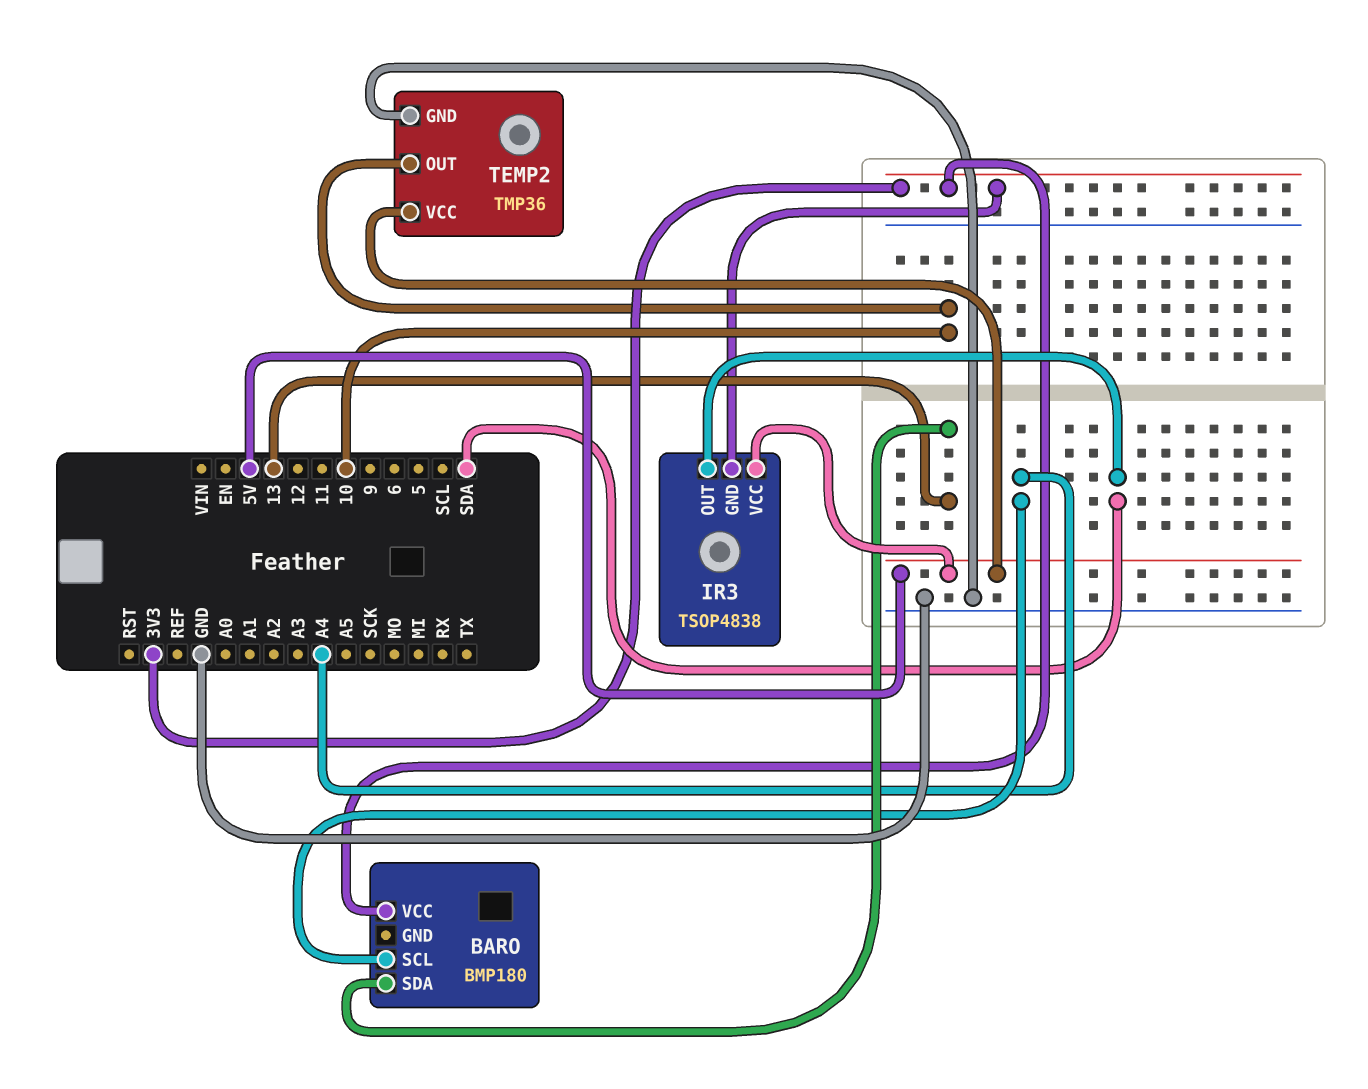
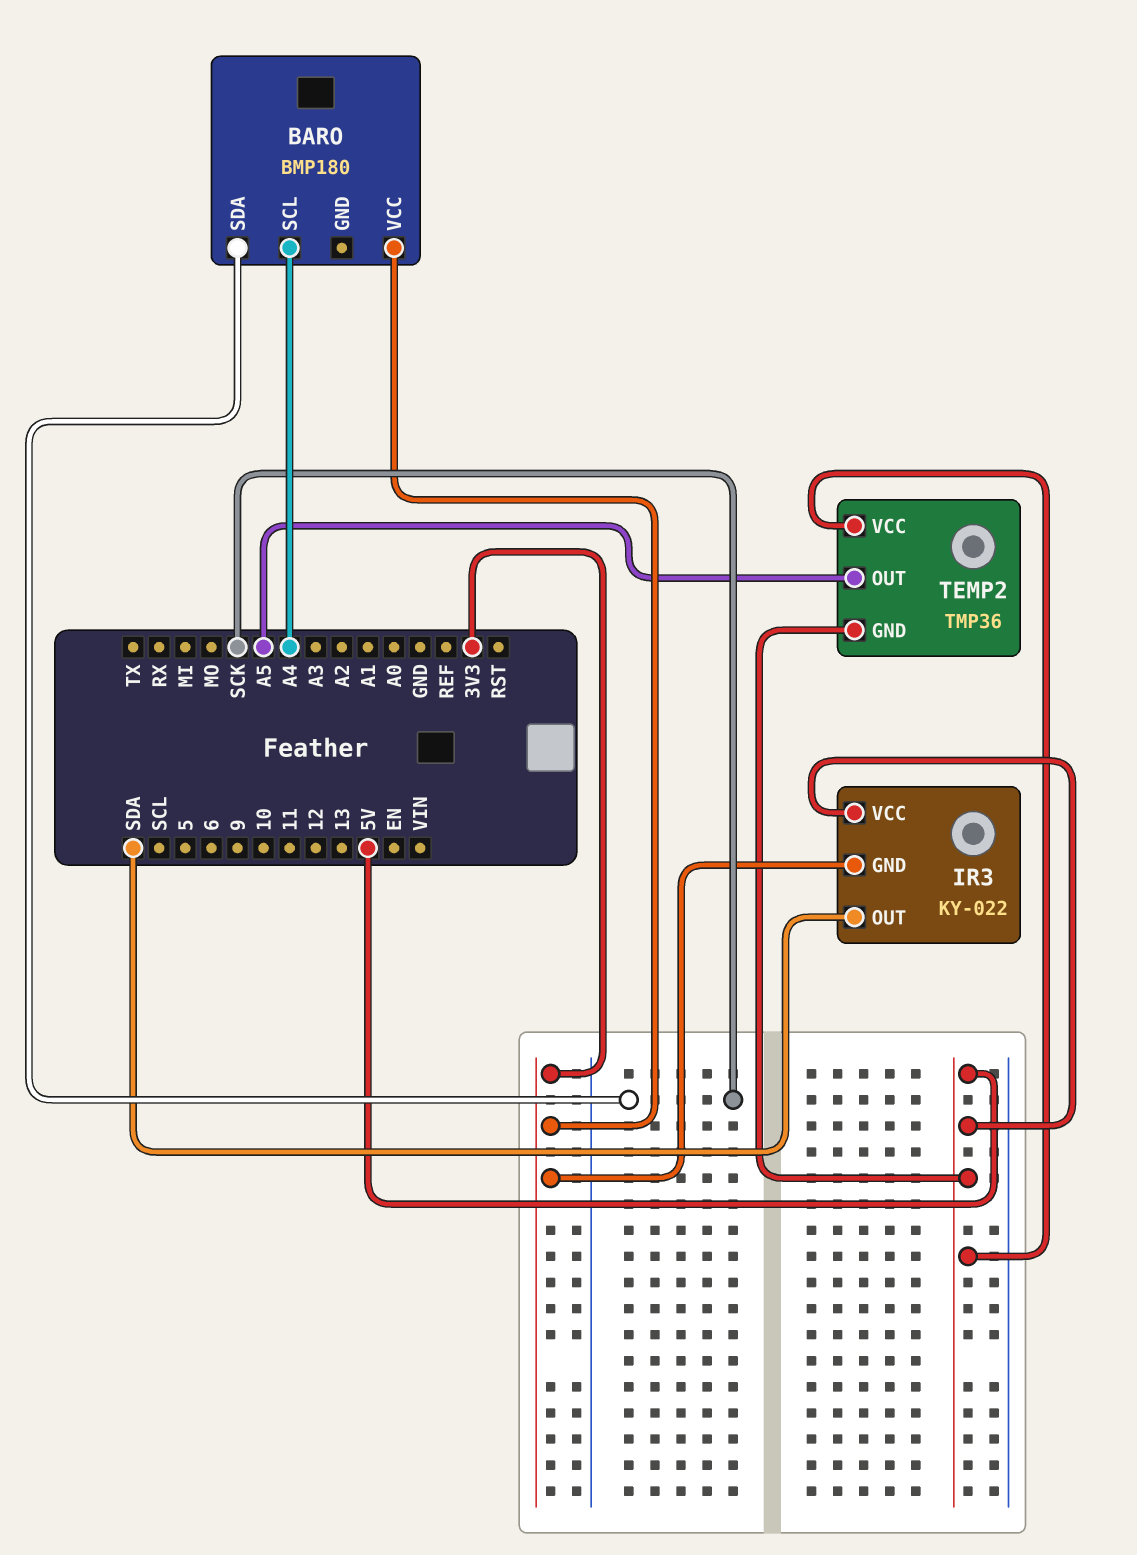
BARO pin SDA: 13 -> SCK
IR3: TSOP4838 -> KY-022
TEMP2 pin GND: GND -> 5V
TEMP2 pin OUT: 10 -> A5

